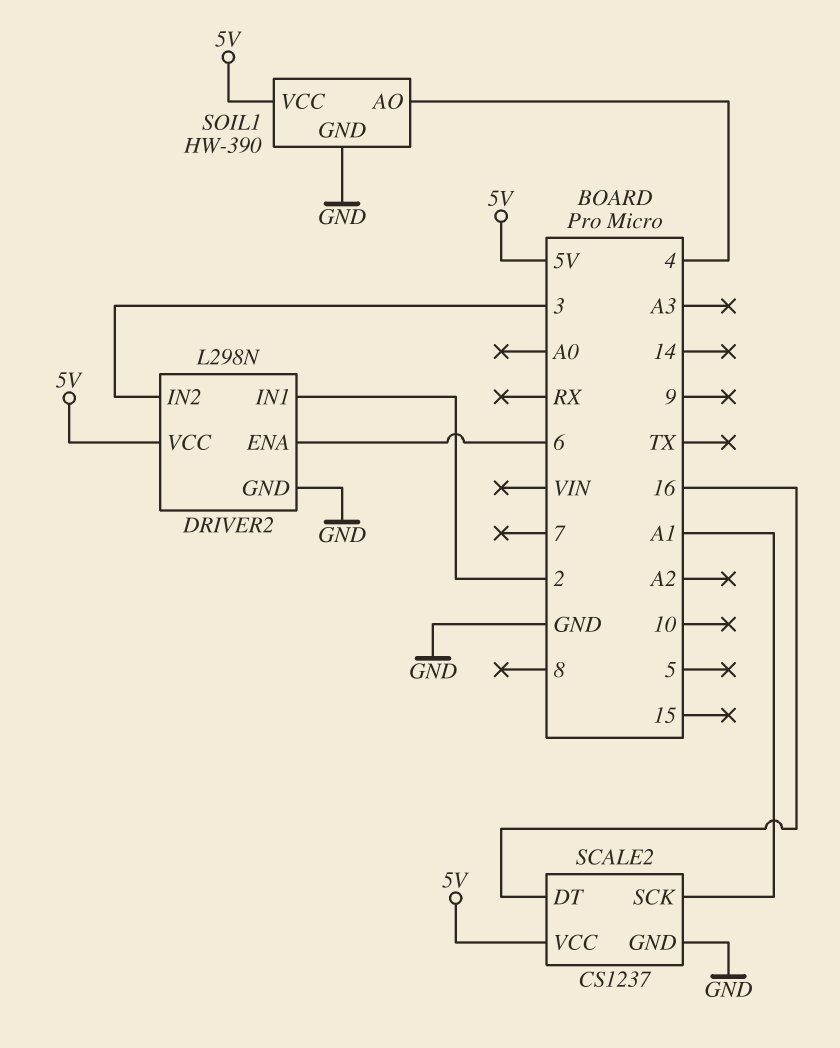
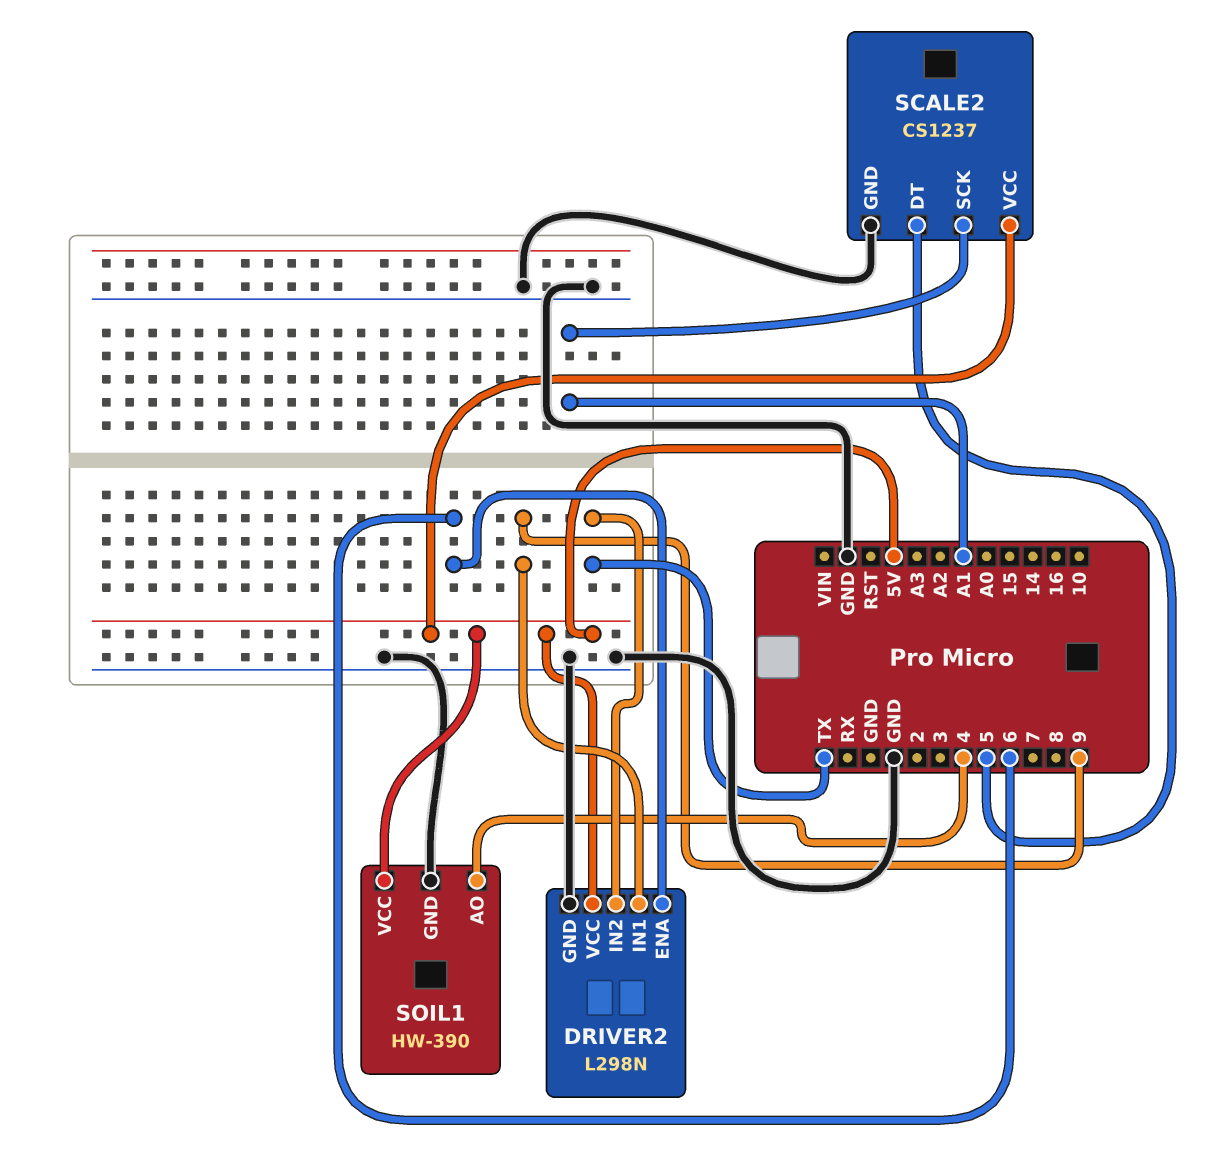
DRIVER2 pin IN1: 2 -> 9
DRIVER2 pin IN2: 3 -> TX
SCALE2 pin DT: 16 -> 5

